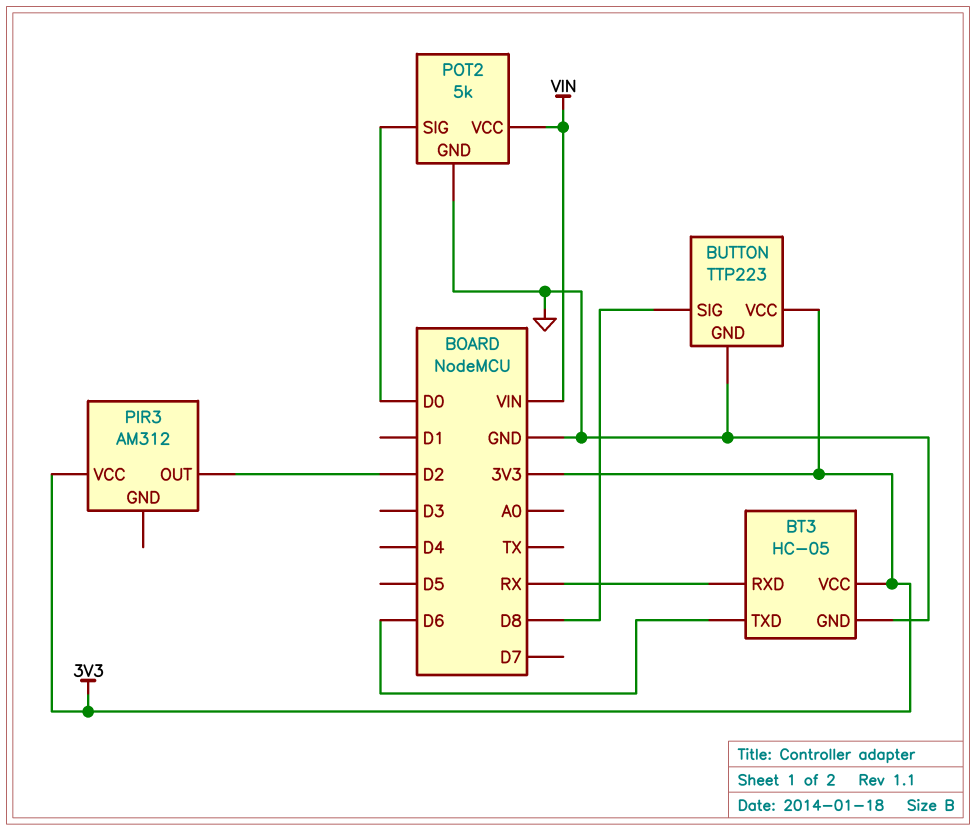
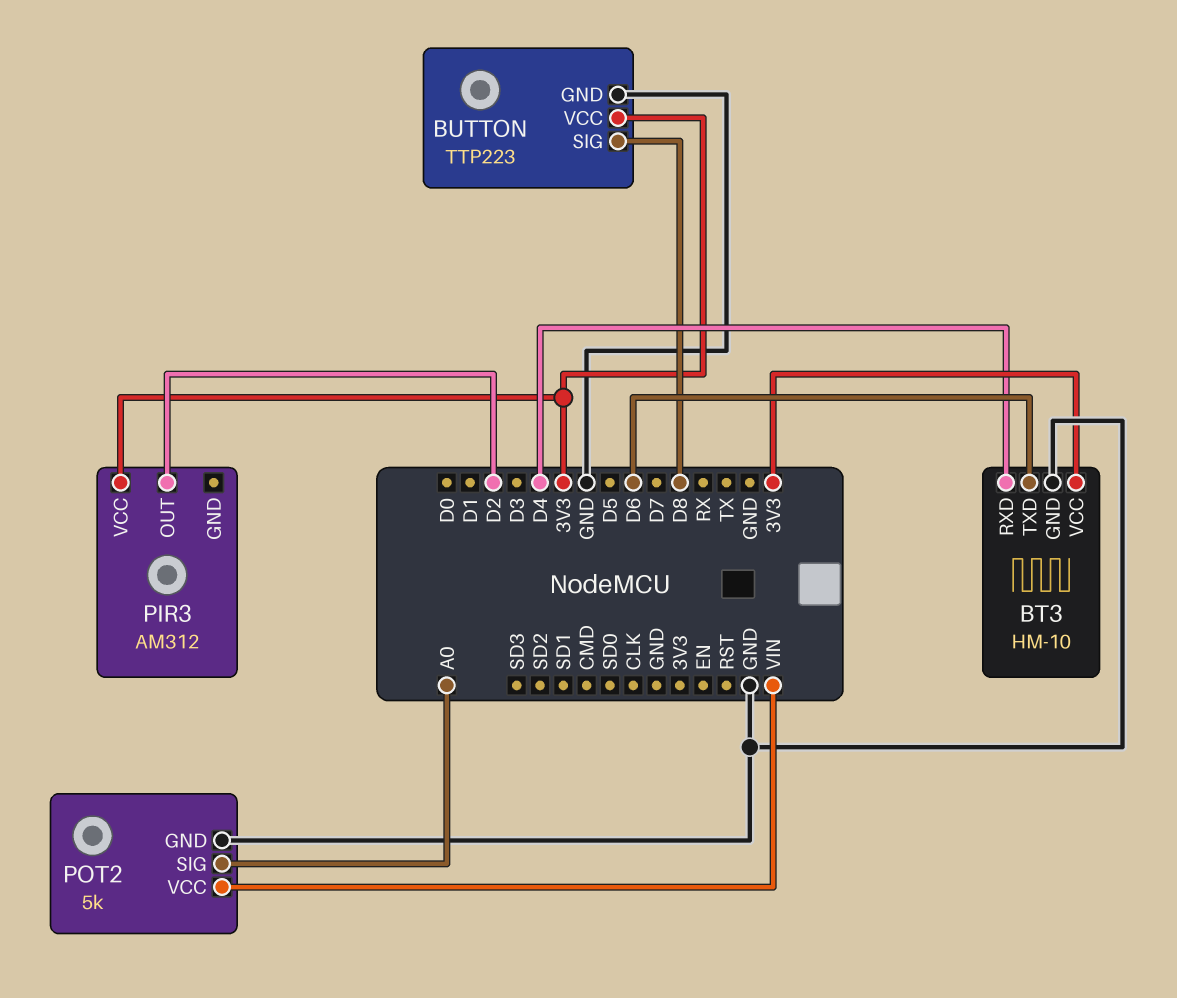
BT3: HC-05 -> HM-10
BT3 pin RXD: RX -> D4
POT2 pin SIG: D0 -> A0

